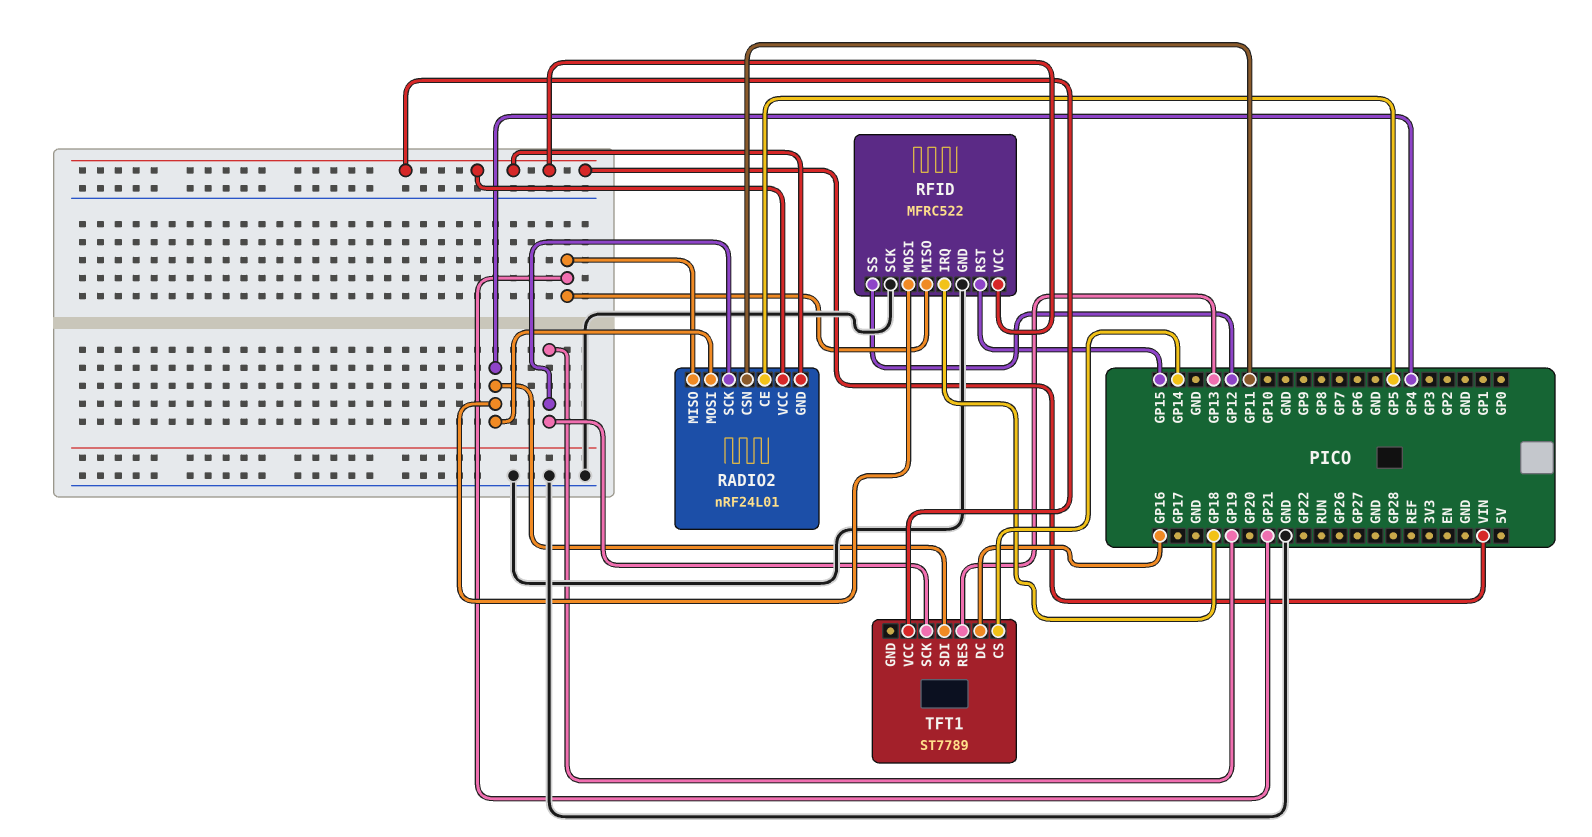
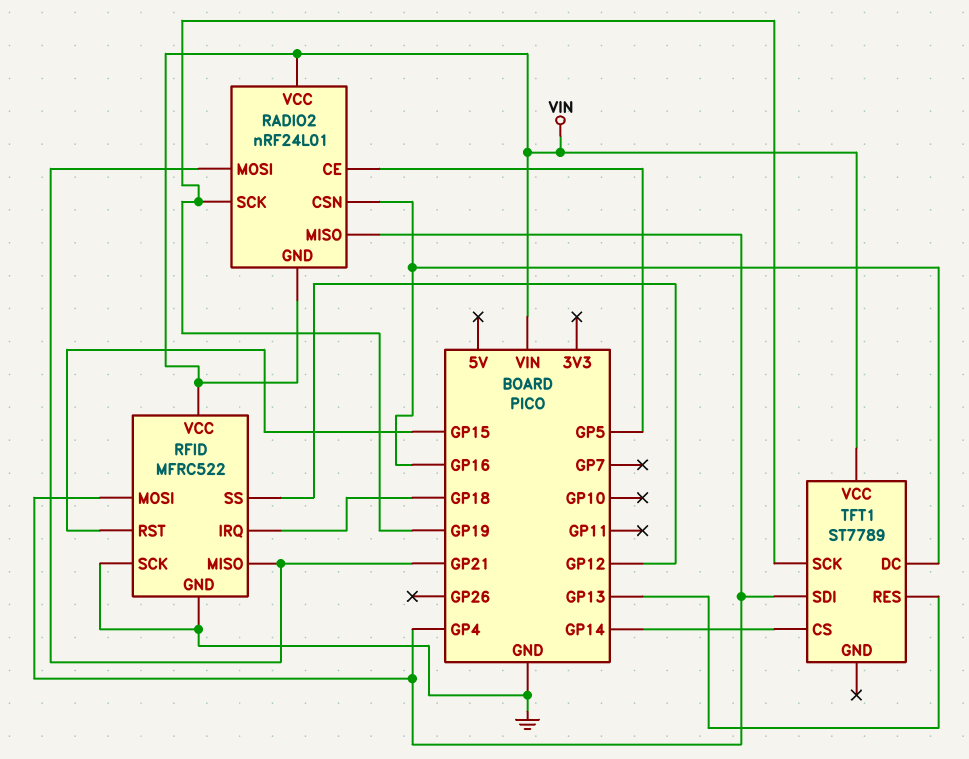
RADIO2 pin CSN: GP11 -> GP16
RADIO2 pin MISO: GP21 -> GP4
RADIO2 pin MOSI: GP4 -> GP21

